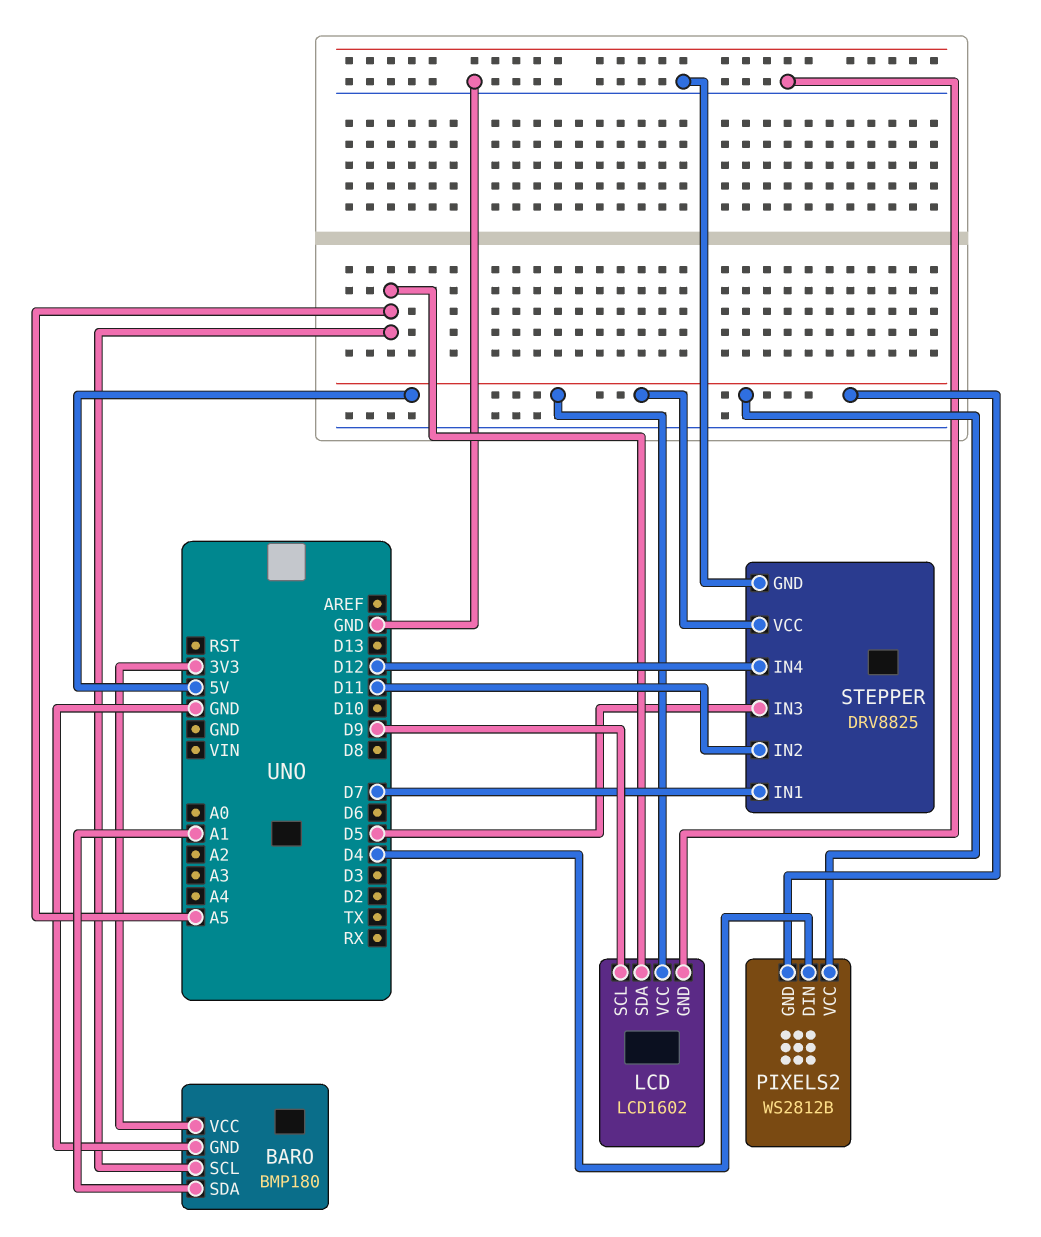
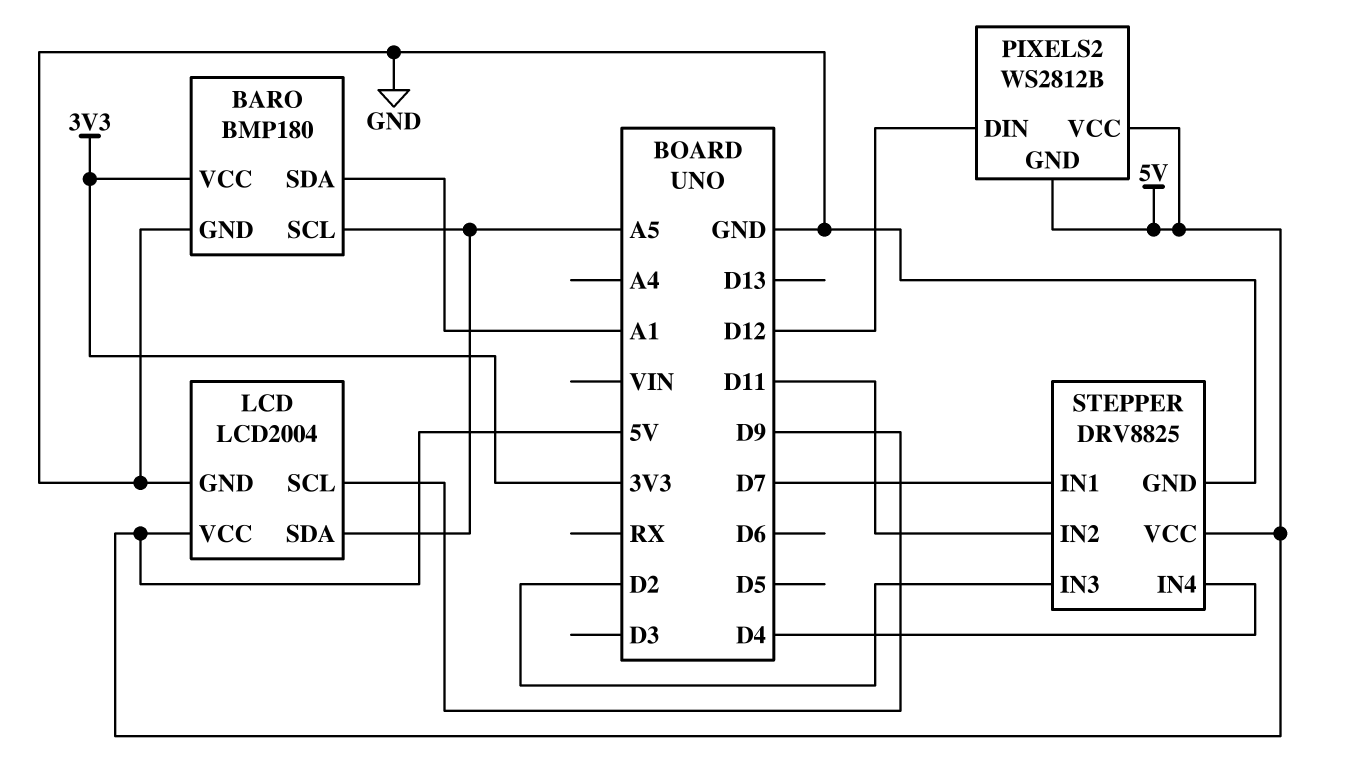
LCD: LCD1602 -> LCD2004
PIXELS2 pin DIN: D4 -> D12
STEPPER pin IN3: D5 -> D2
STEPPER pin IN4: D12 -> D4

